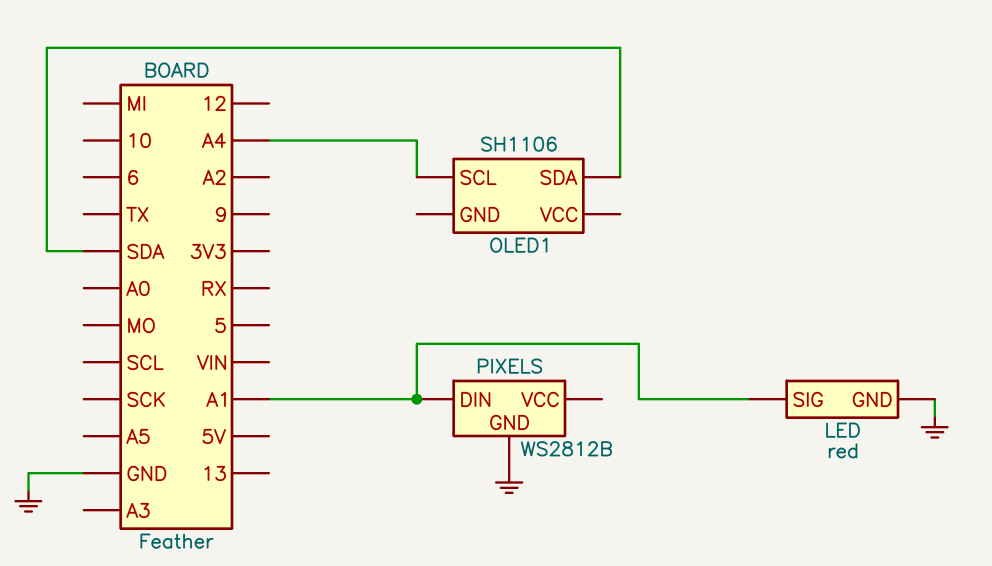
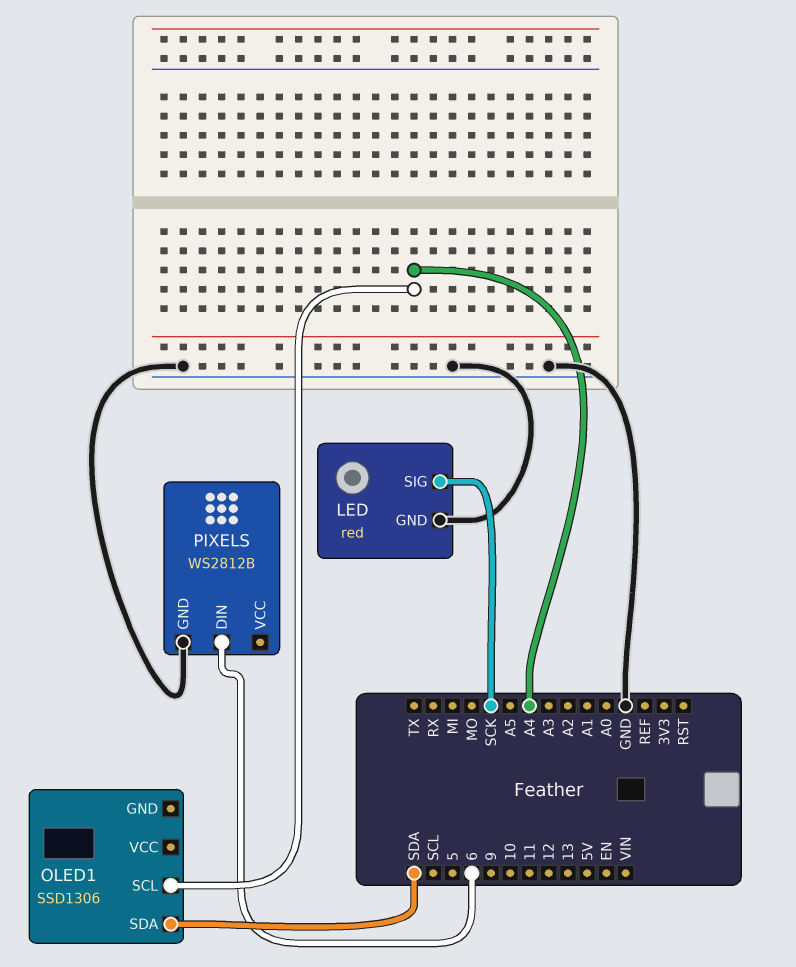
LED pin SIG: A1 -> SCK
OLED1: SH1106 -> SSD1306
PIXELS pin DIN: A1 -> 6

